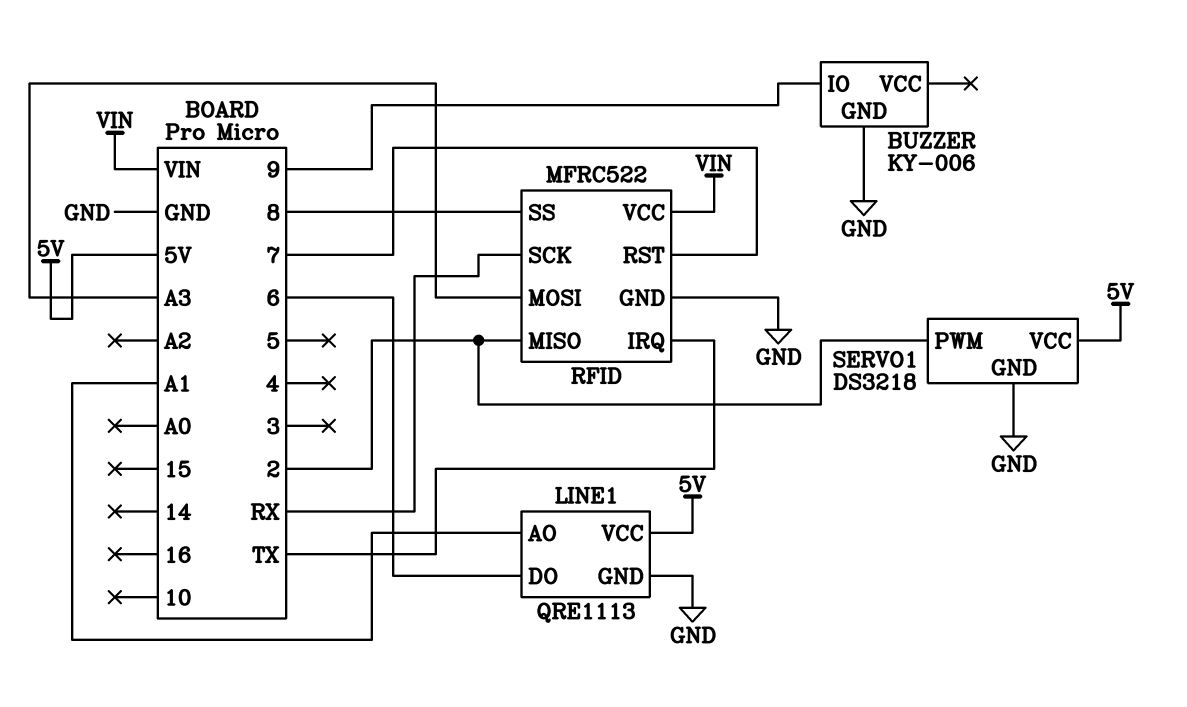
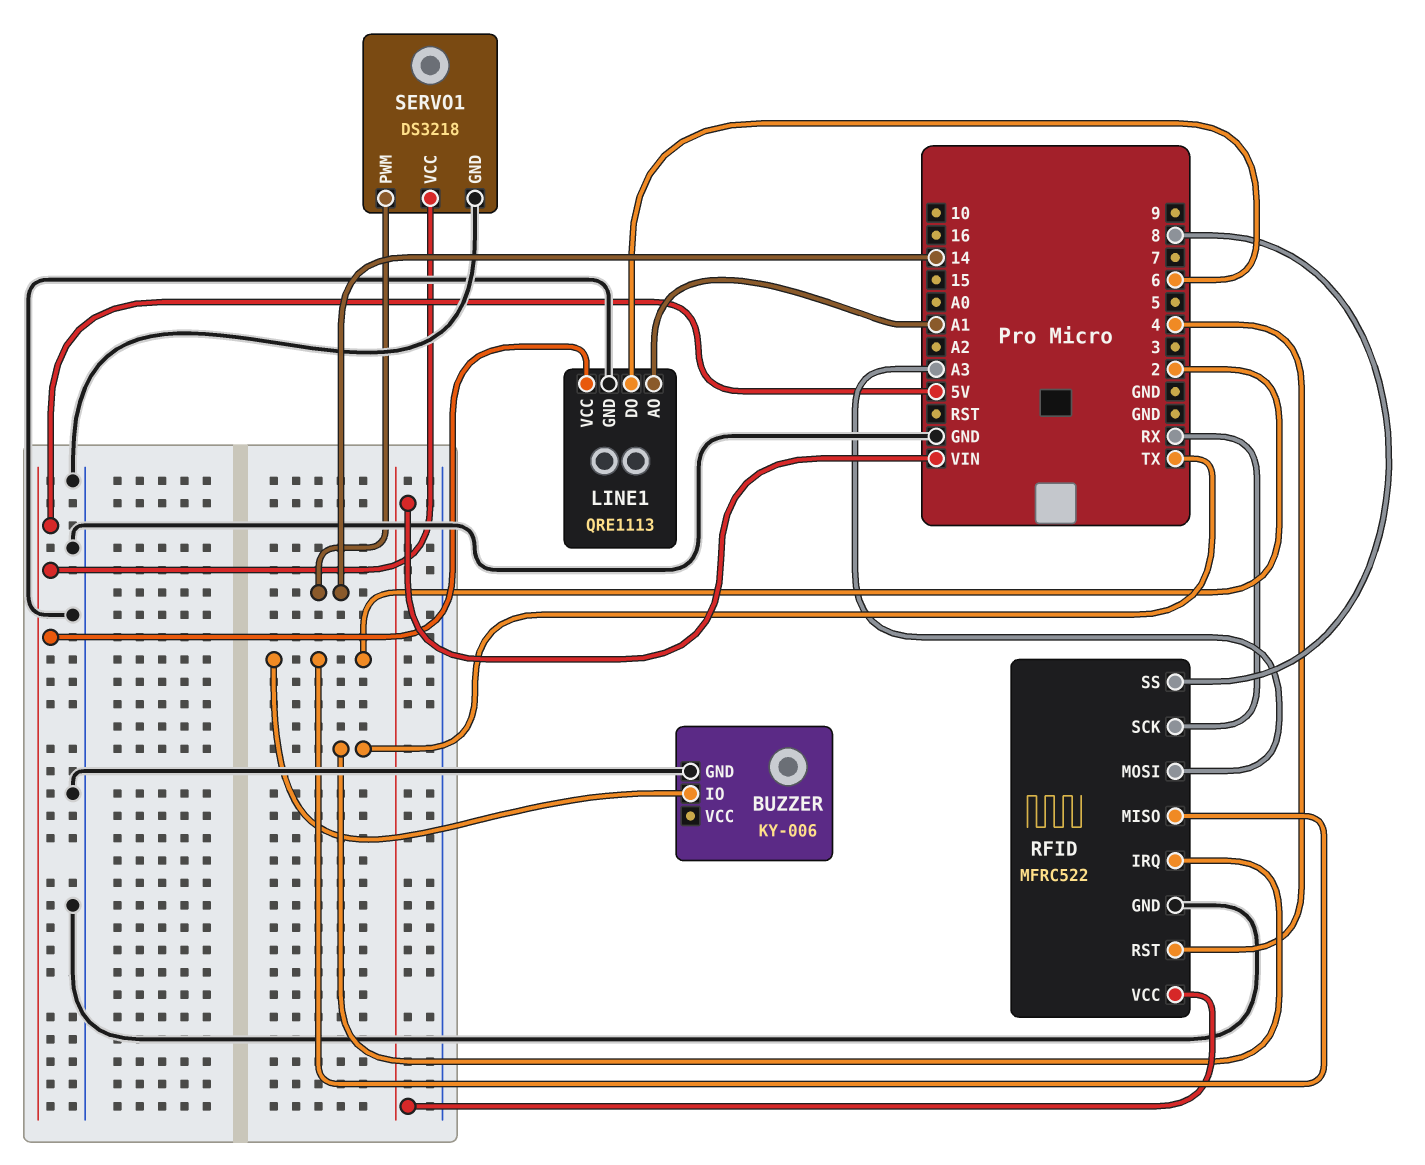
BUZZER pin IO: 9 -> 2
RFID pin RST: 7 -> 4
SERVO1 pin PWM: 2 -> 14

